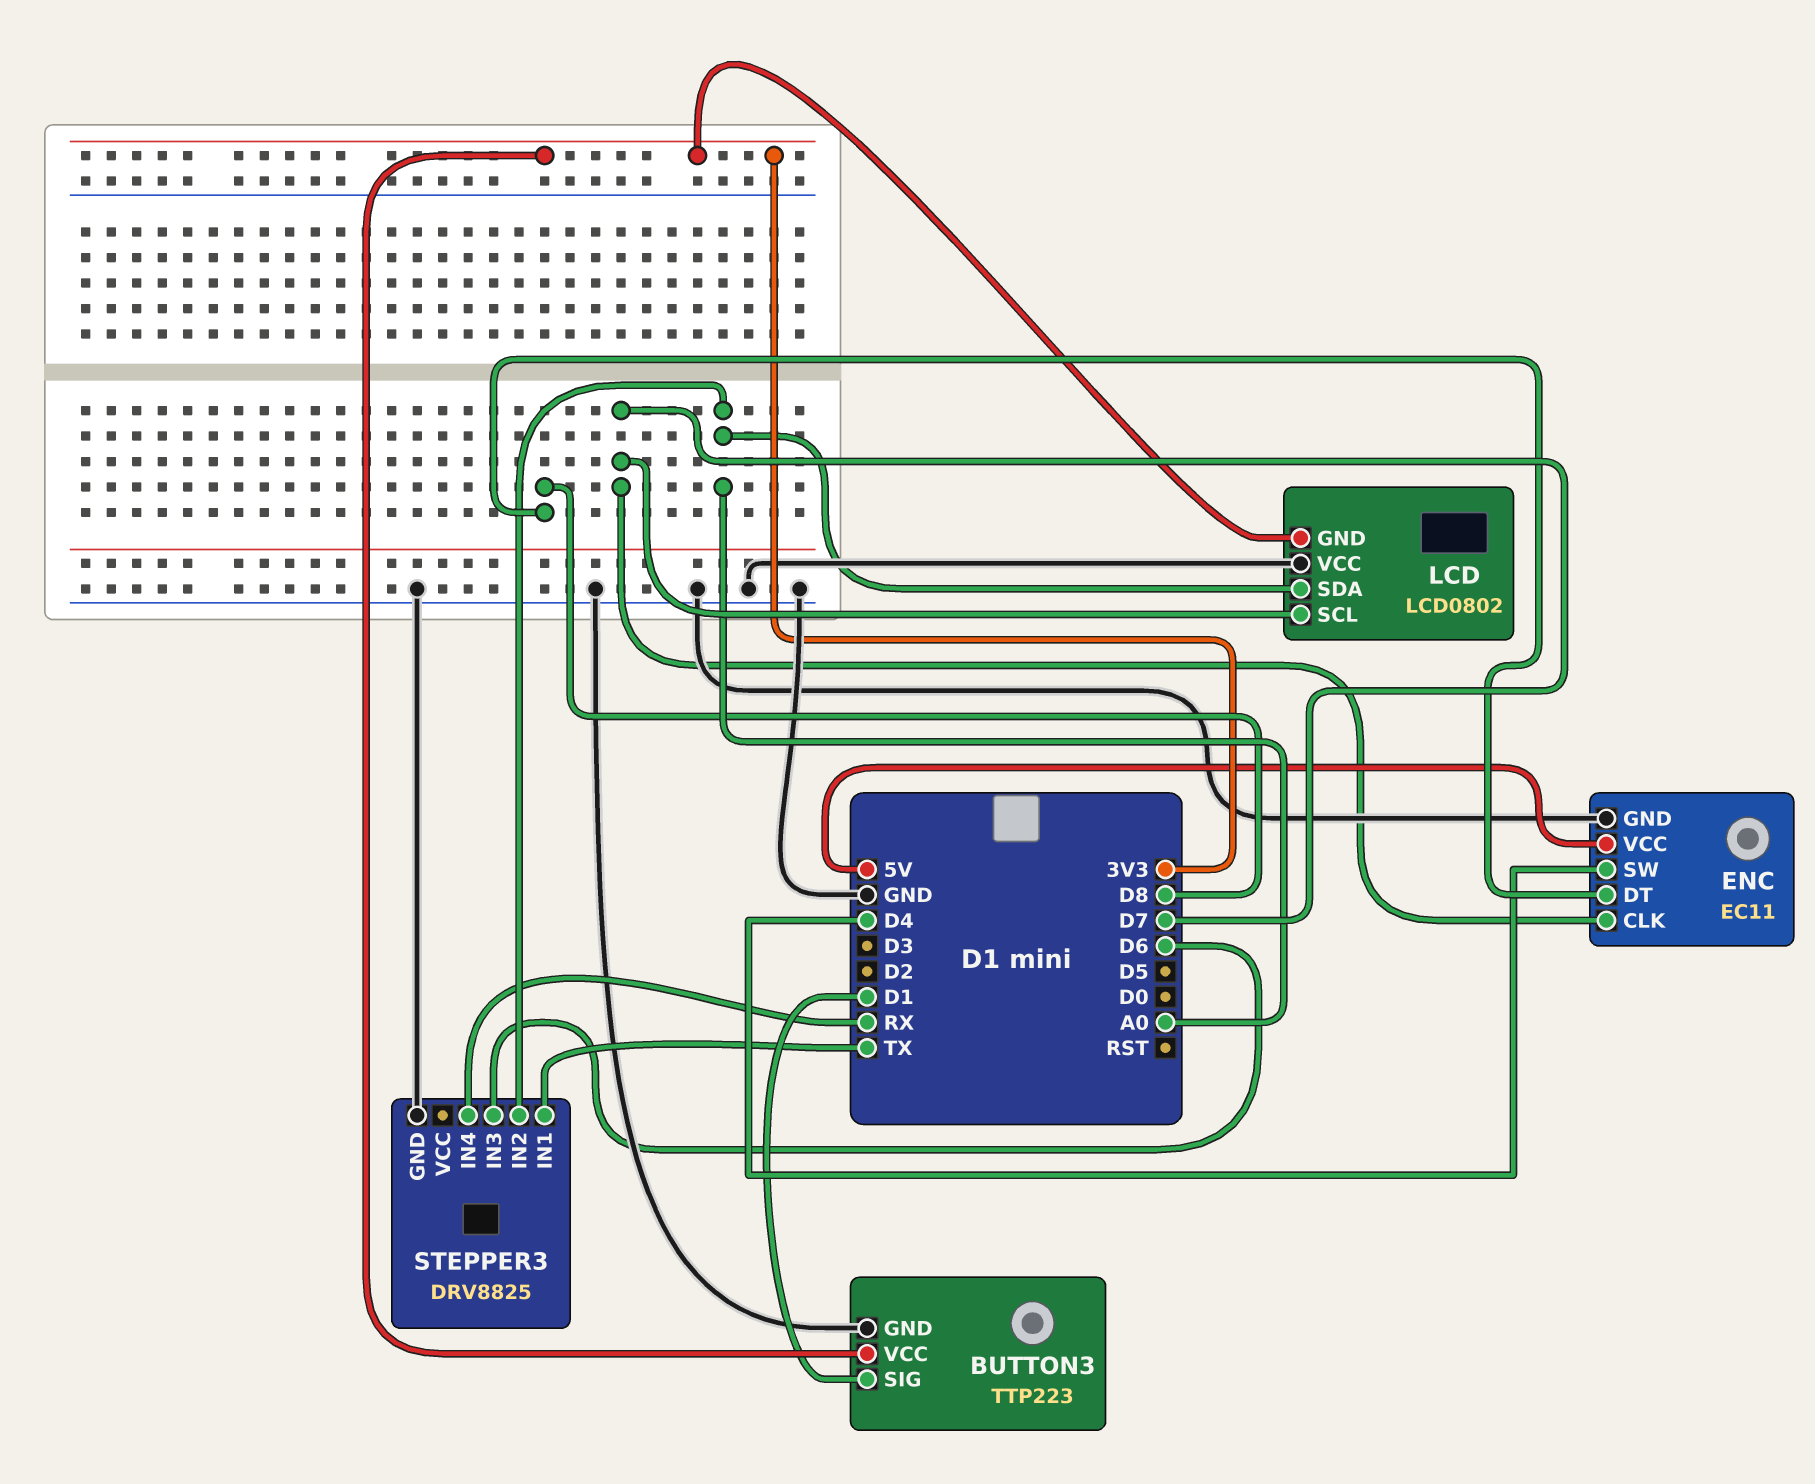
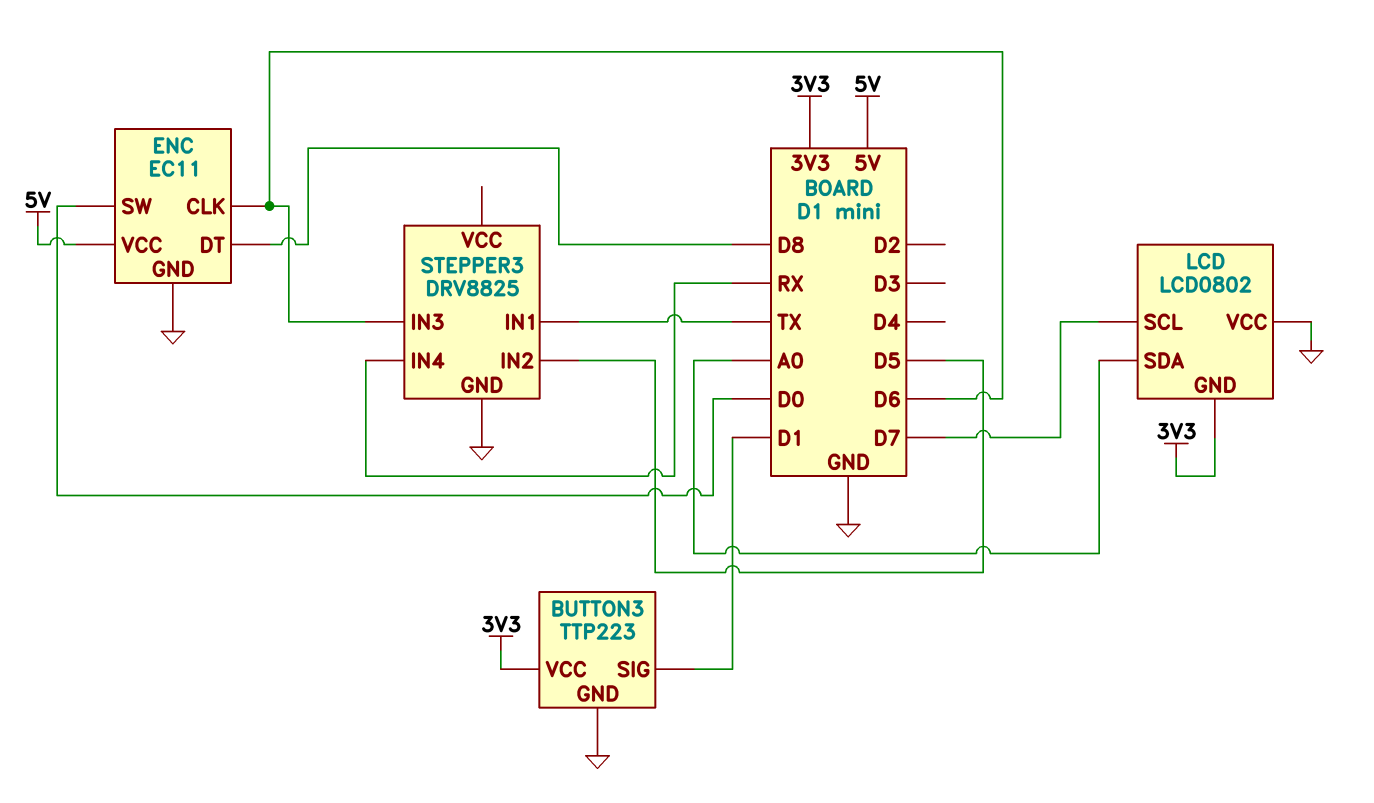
ENC pin CLK: D7 -> D6
ENC pin SW: D4 -> D0
STEPPER3 pin IN2: A0 -> D5

